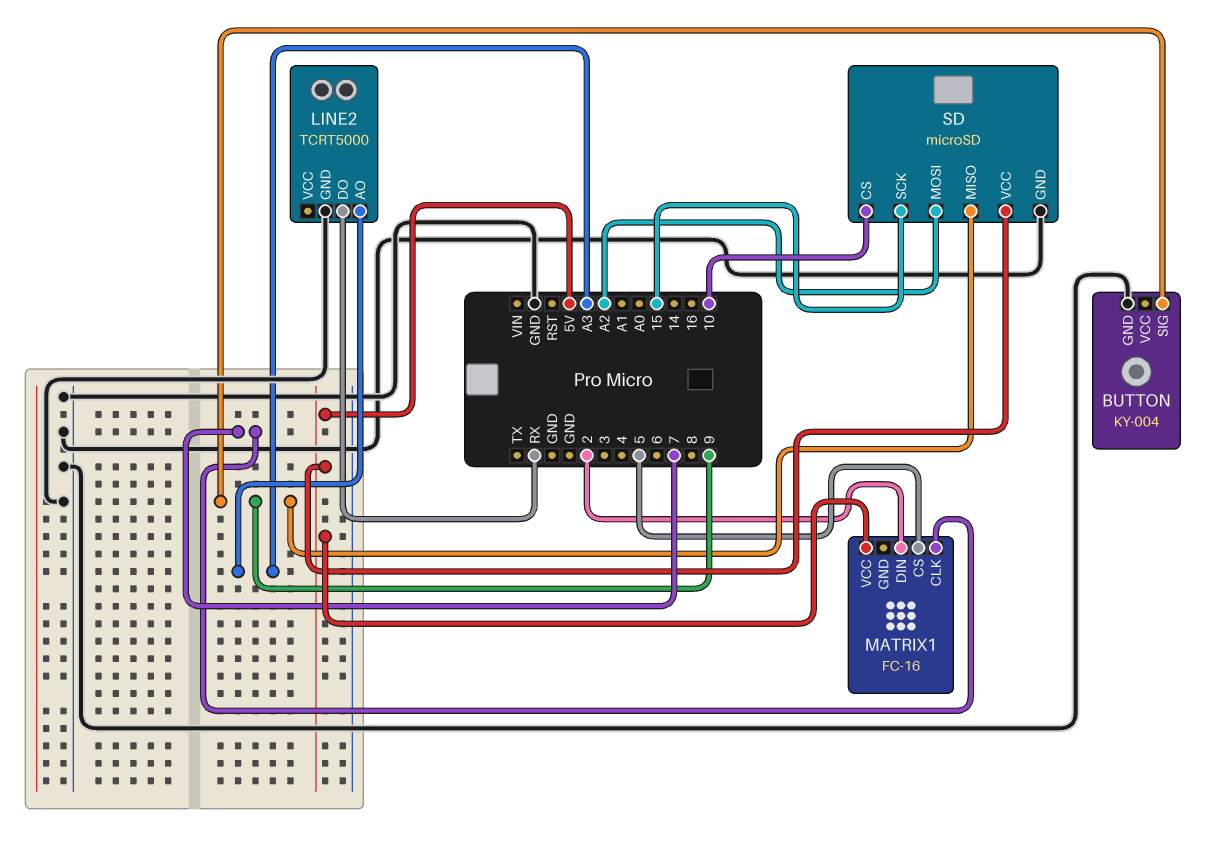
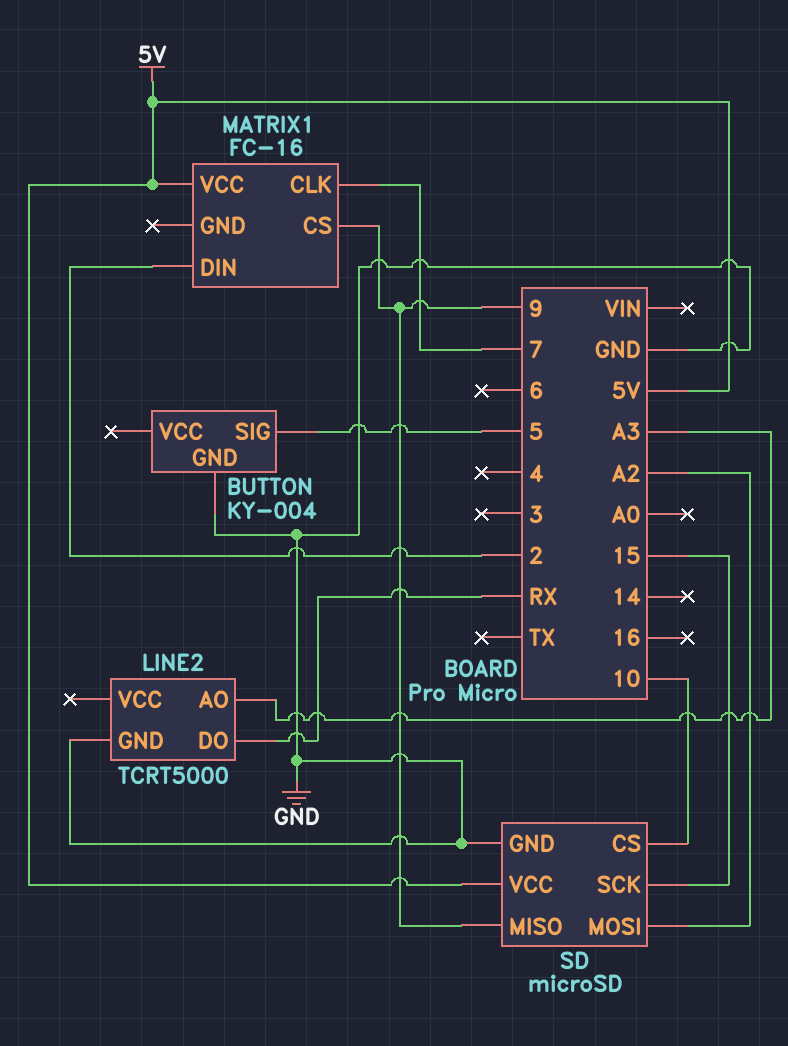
BUTTON pin SIG: 9 -> 5
MATRIX1 pin CS: 5 -> 9

